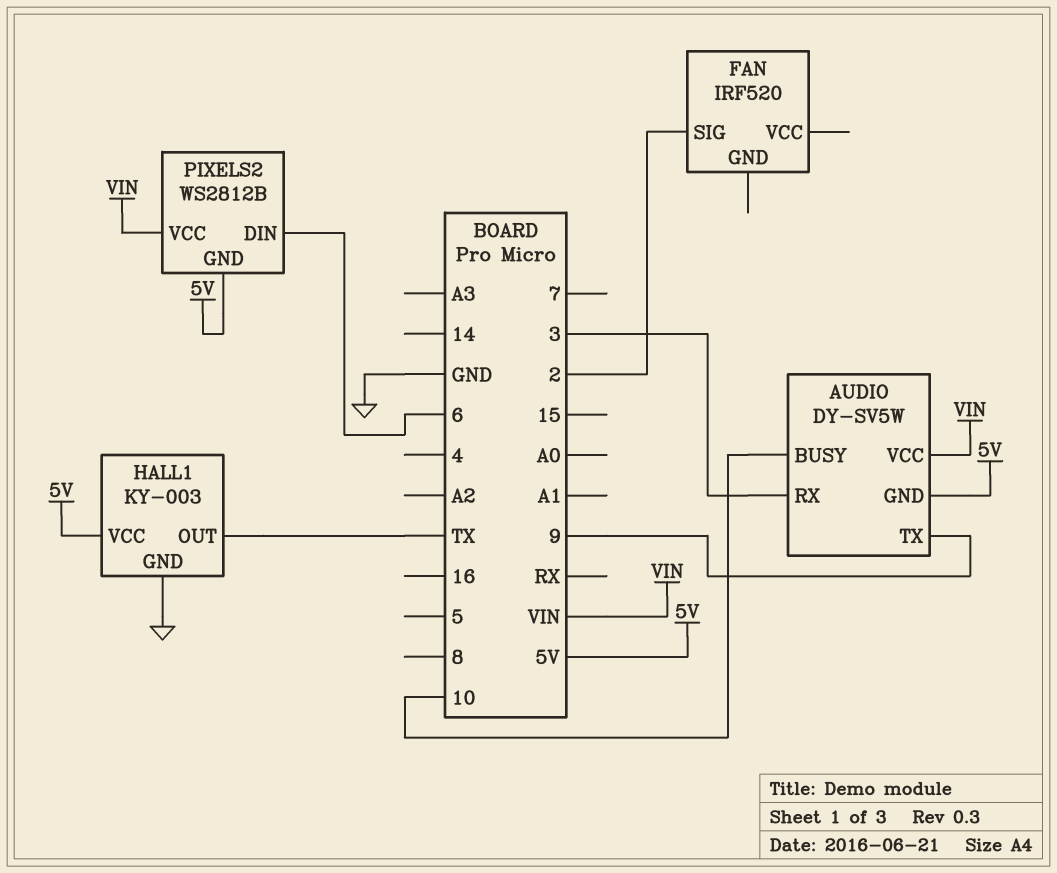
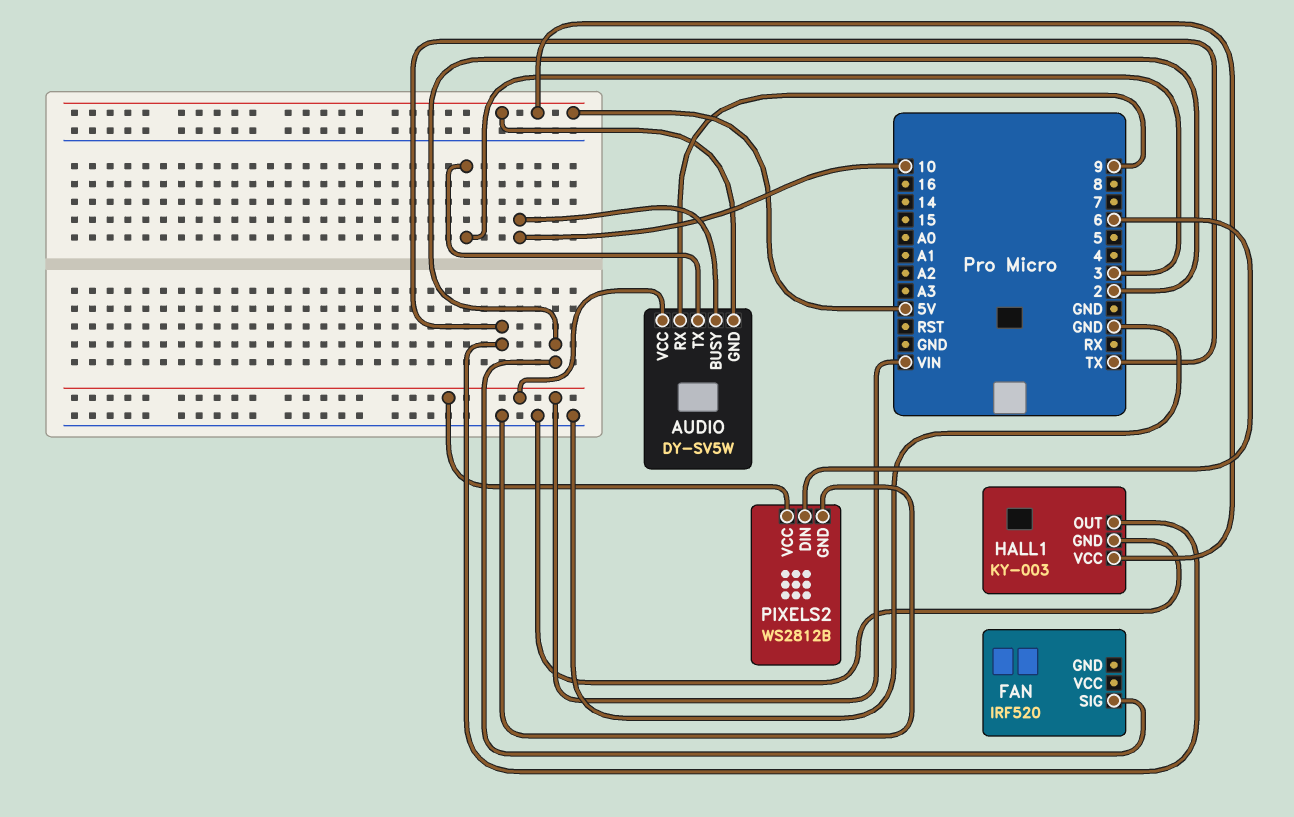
AUDIO pin RX: 3 -> 9
AUDIO pin TX: 9 -> 3
PIXELS2 pin GND: 5V -> GND

